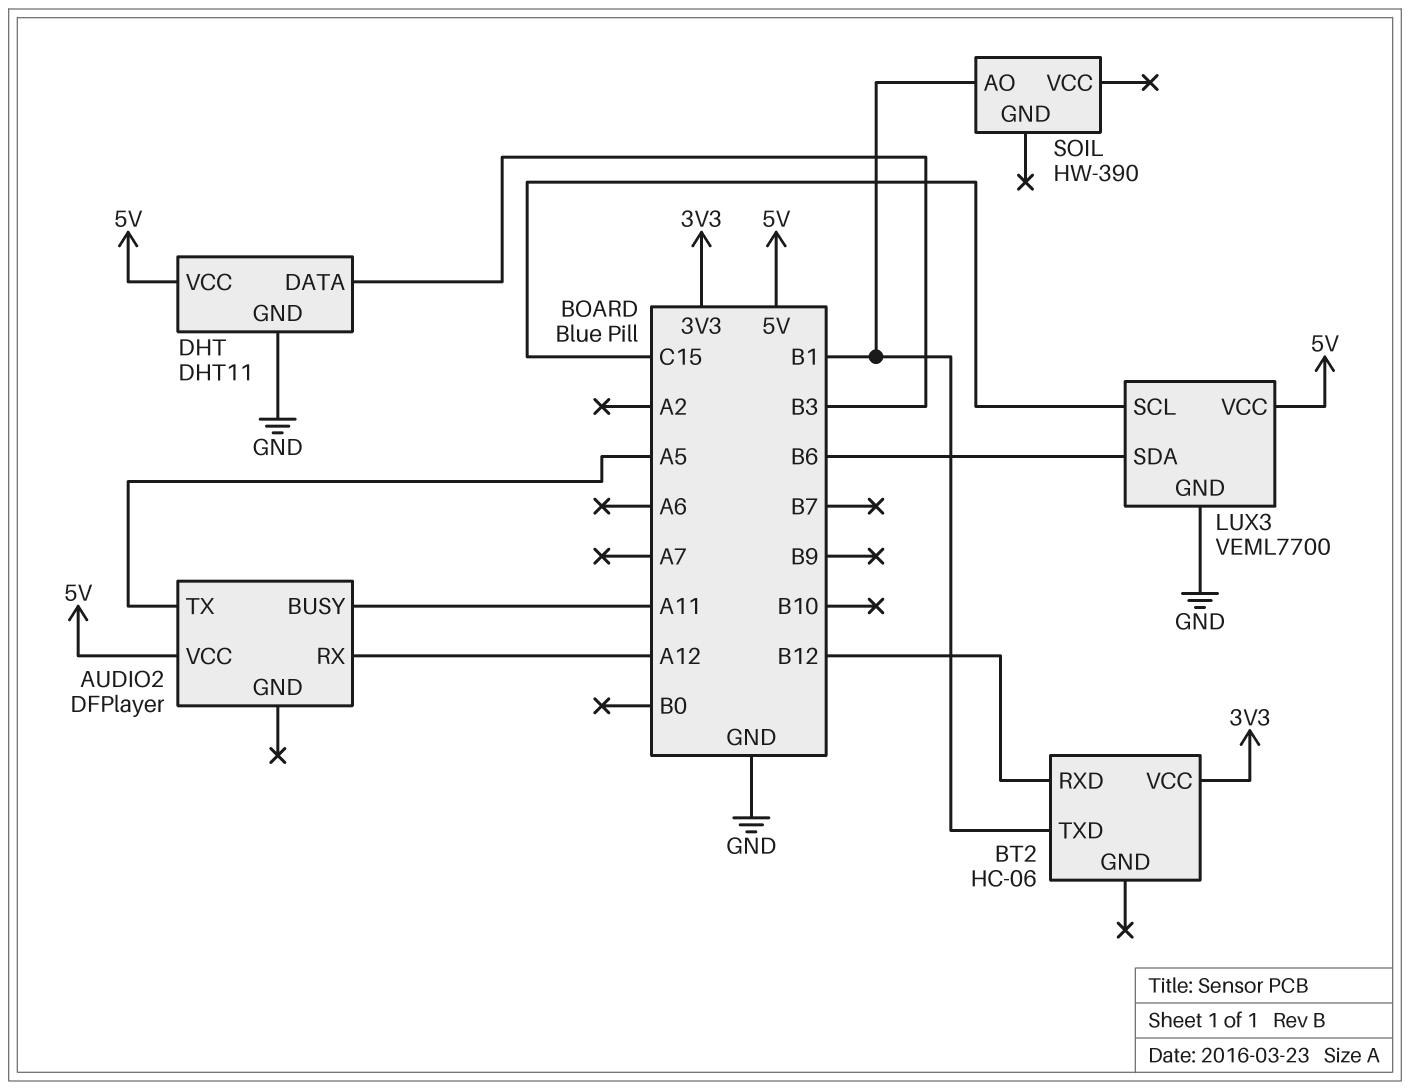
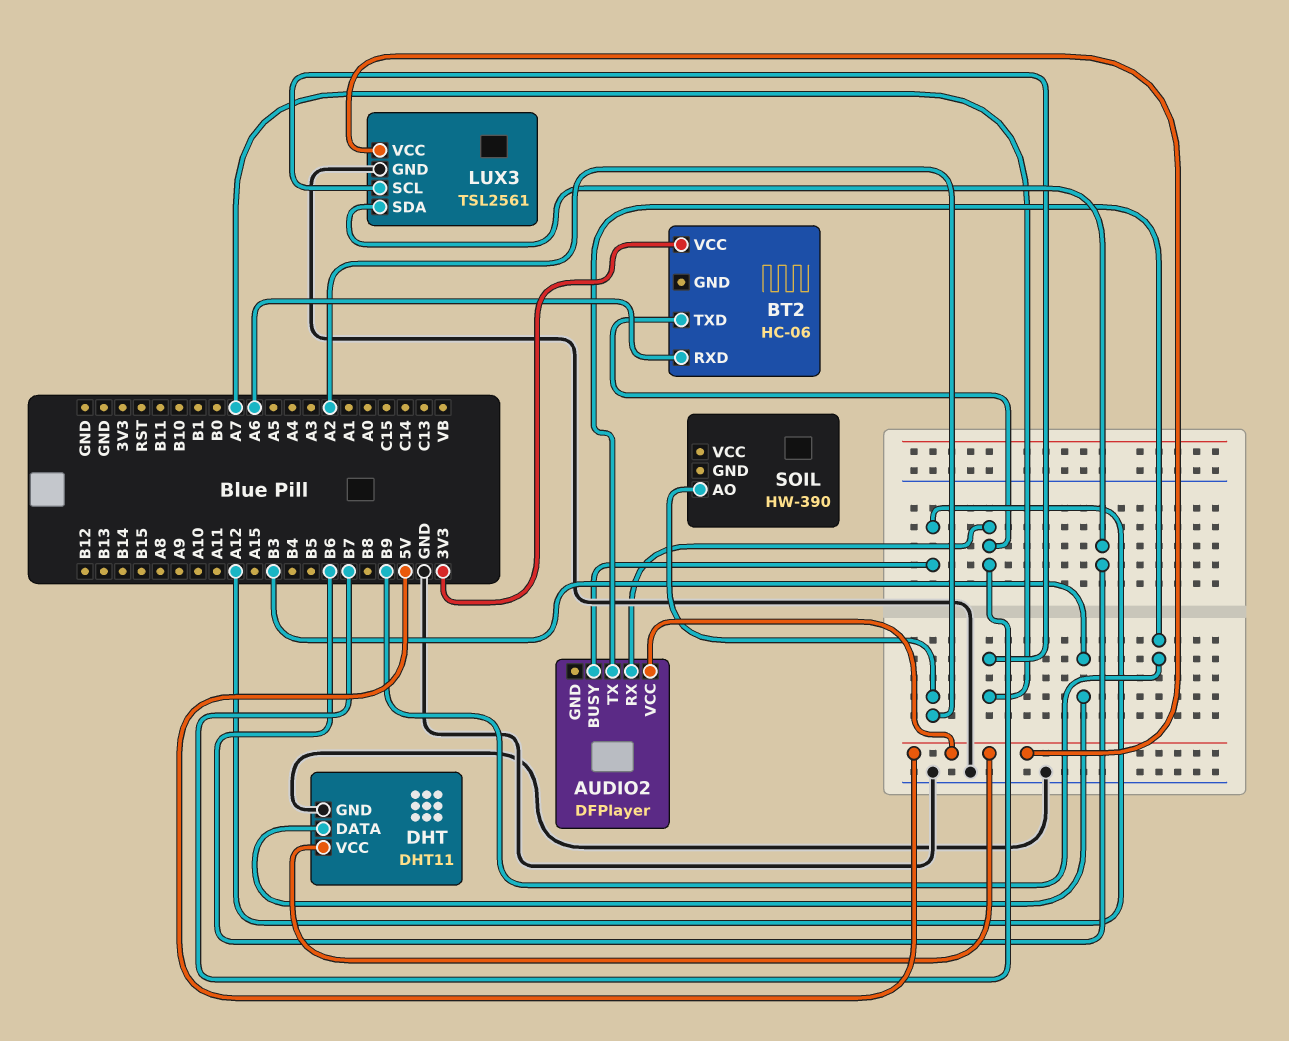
AUDIO2 pin BUSY: A11 -> A12
AUDIO2 pin RX: A12 -> B7
AUDIO2 pin TX: A5 -> B9
BT2 pin RXD: B12 -> A6
BT2 pin TXD: B1 -> B7
LUX3: VEML7700 -> TSL2561
LUX3 pin SCL: C15 -> A7
SOIL pin AO: B1 -> A2

